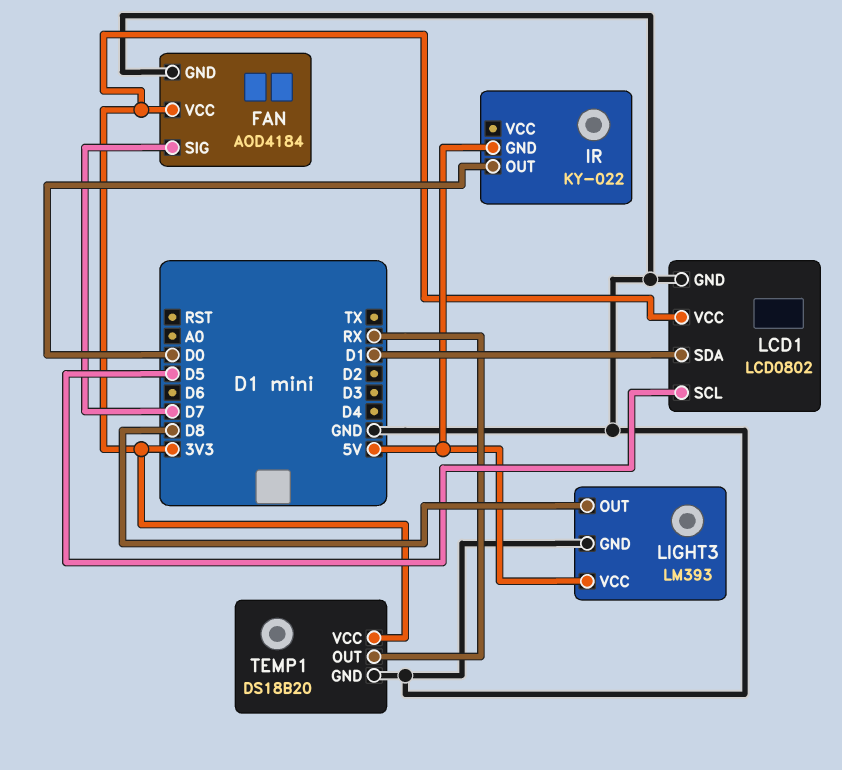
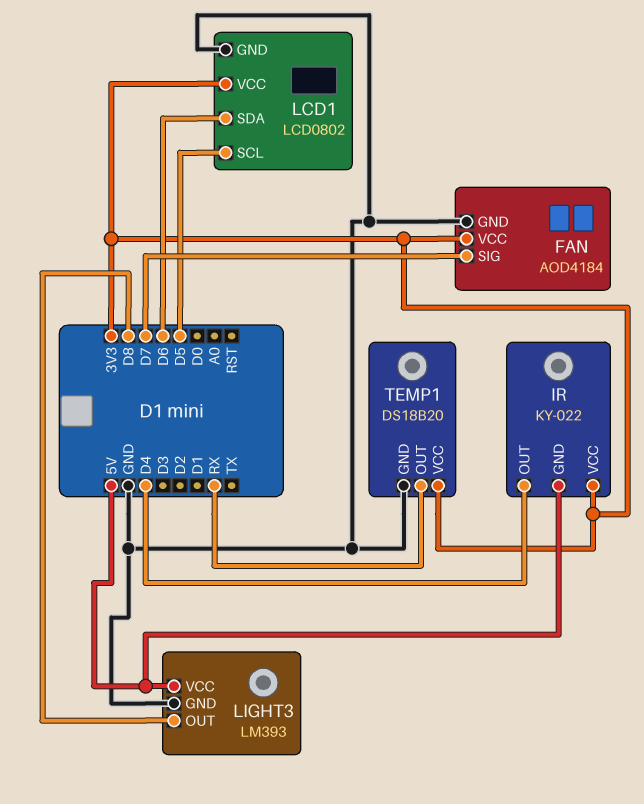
IR pin OUT: D0 -> D4
IR pin VCC: none -> 3V3
LCD1 pin SDA: D1 -> D6

